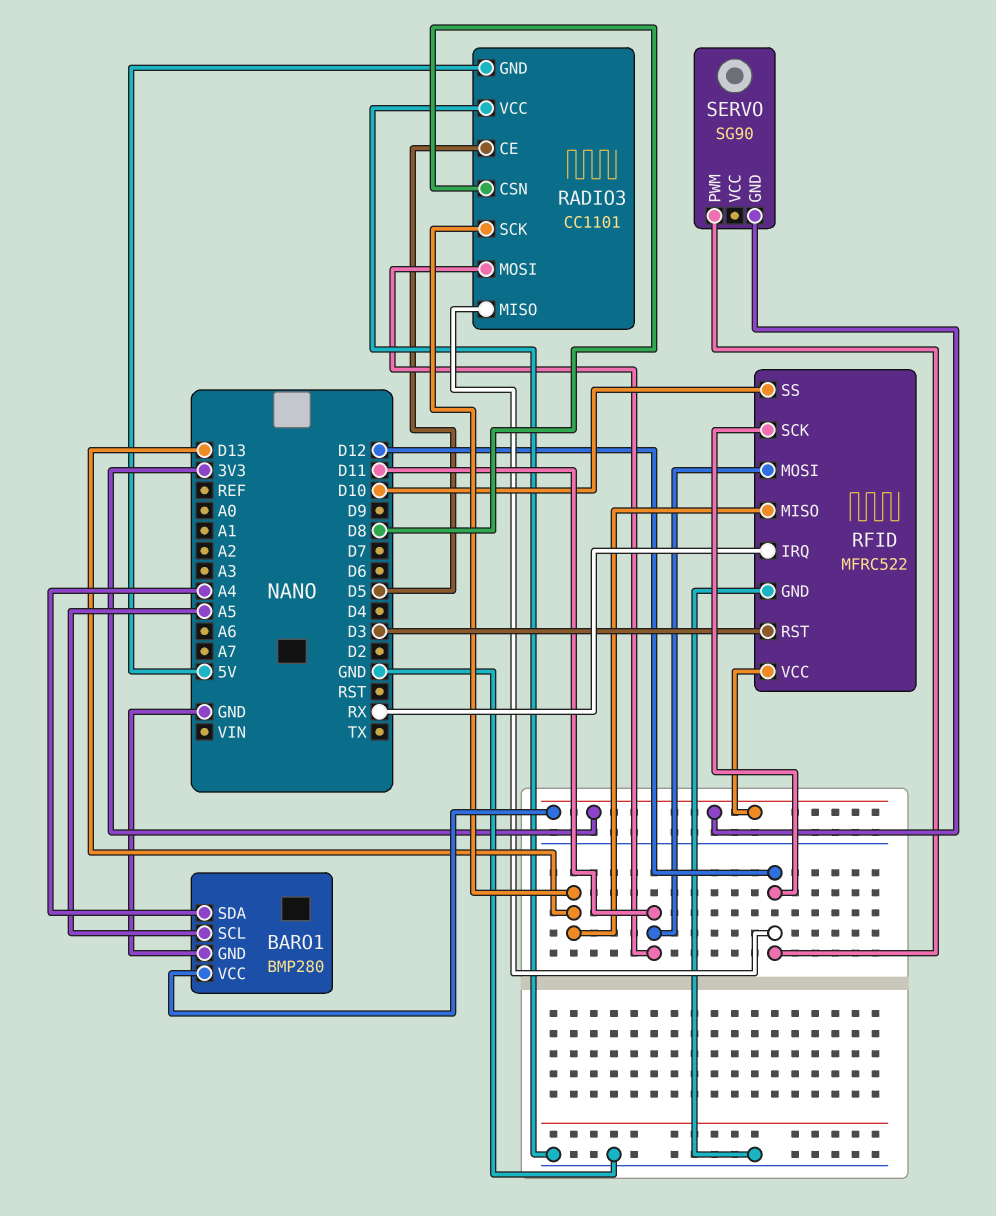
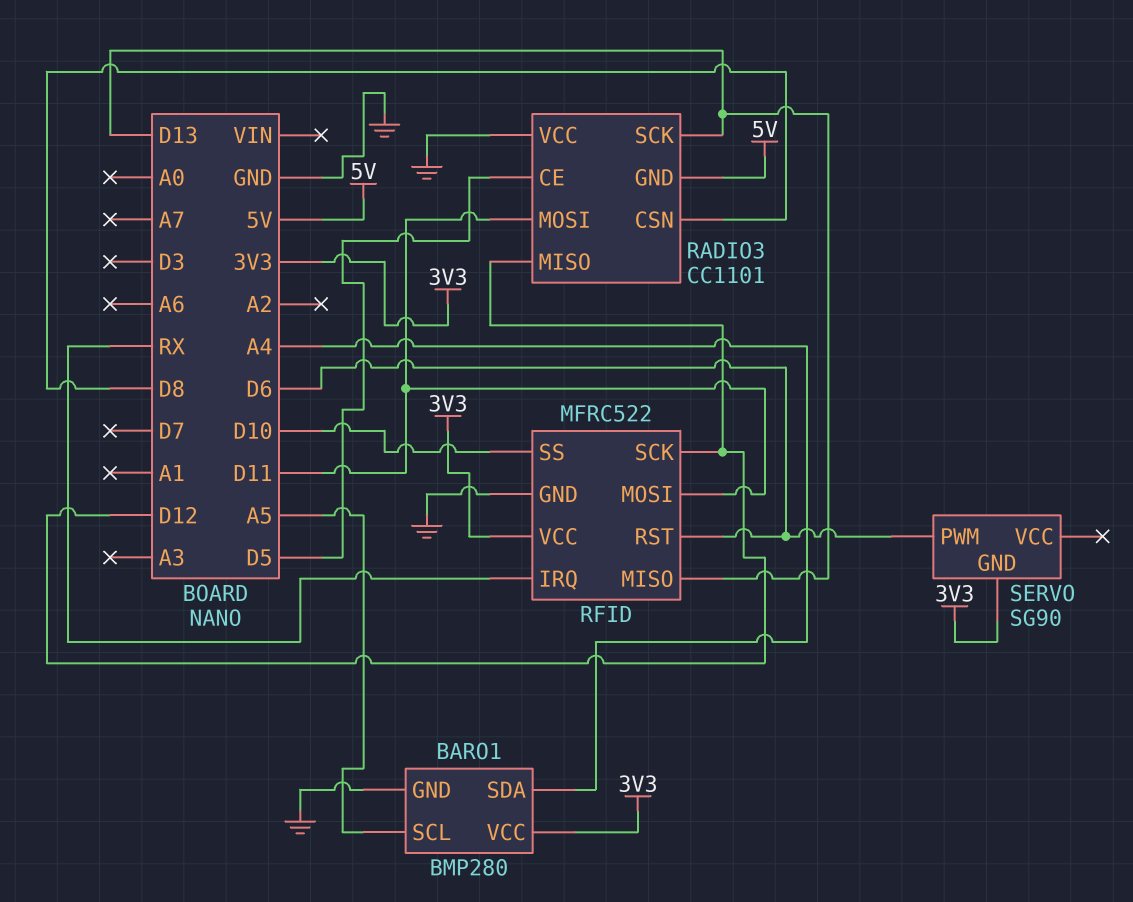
RFID pin RST: D3 -> D6
SERVO pin PWM: D12 -> D6

